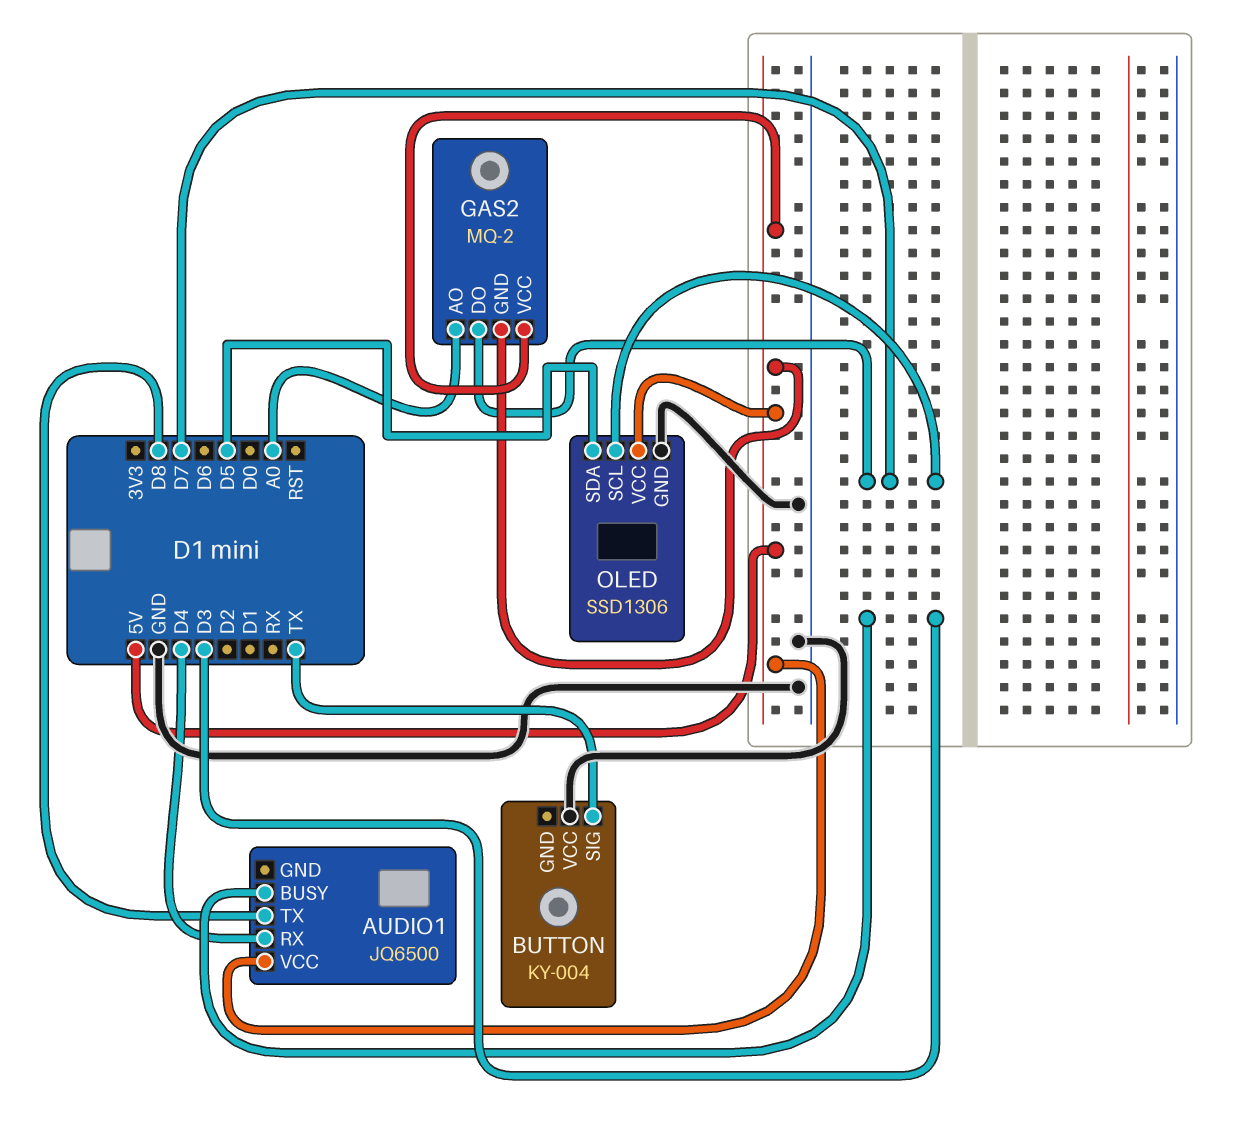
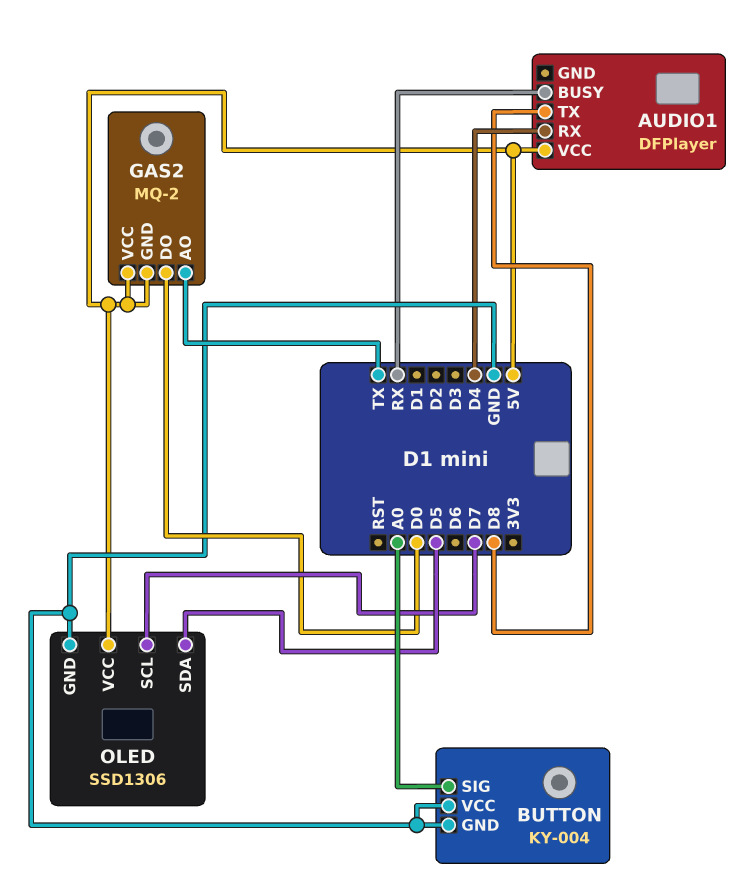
AUDIO1: JQ6500 -> DFPlayer
AUDIO1 pin BUSY: D3 -> RX
BUTTON pin GND: none -> GND
BUTTON pin SIG: TX -> A0
GAS2 pin AO: A0 -> TX
GAS2 pin DO: D7 -> D0

